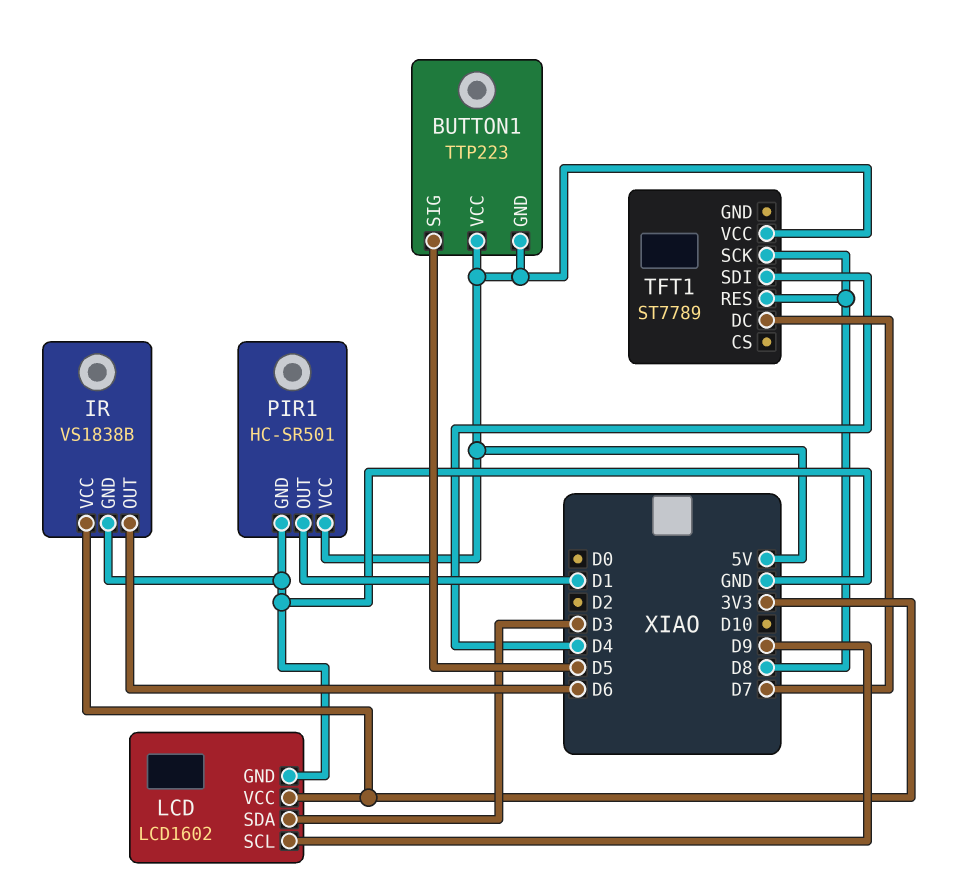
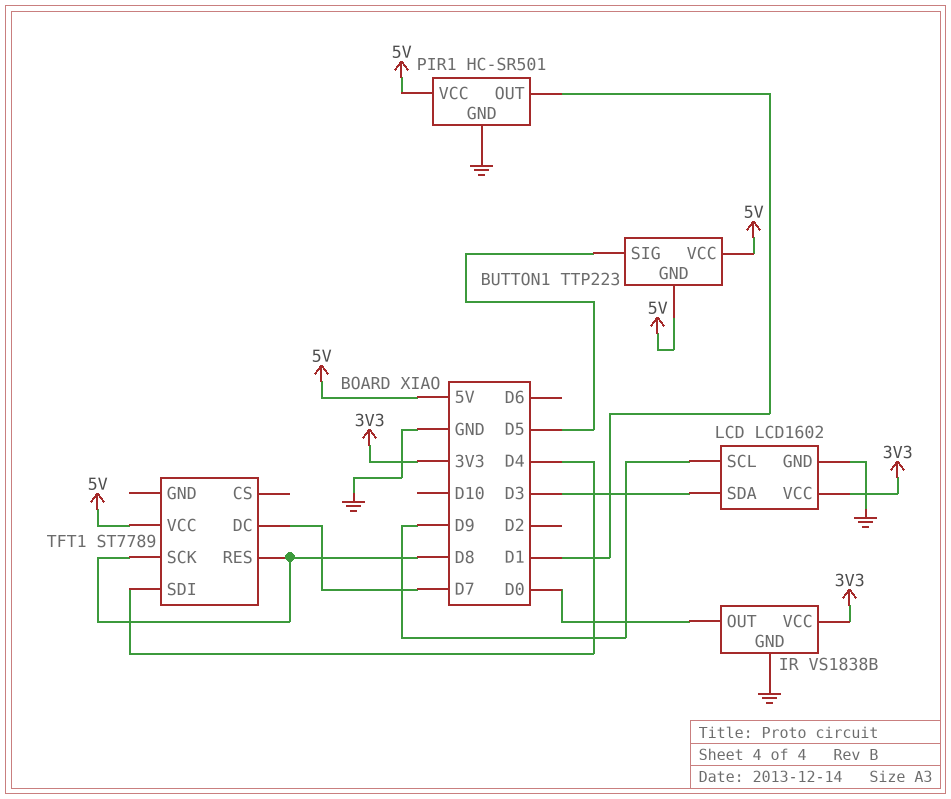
IR pin OUT: D6 -> D0

